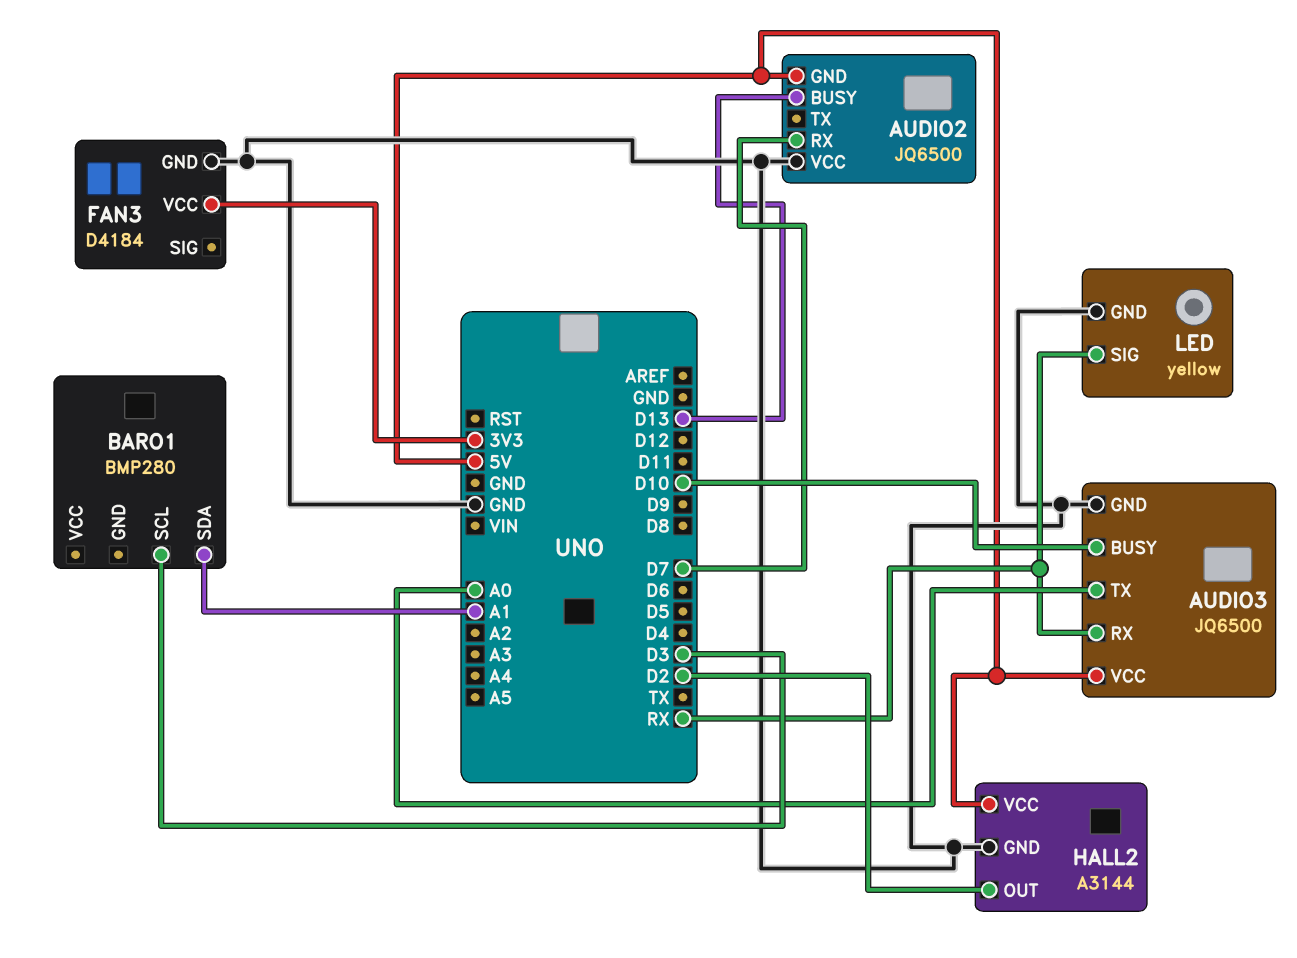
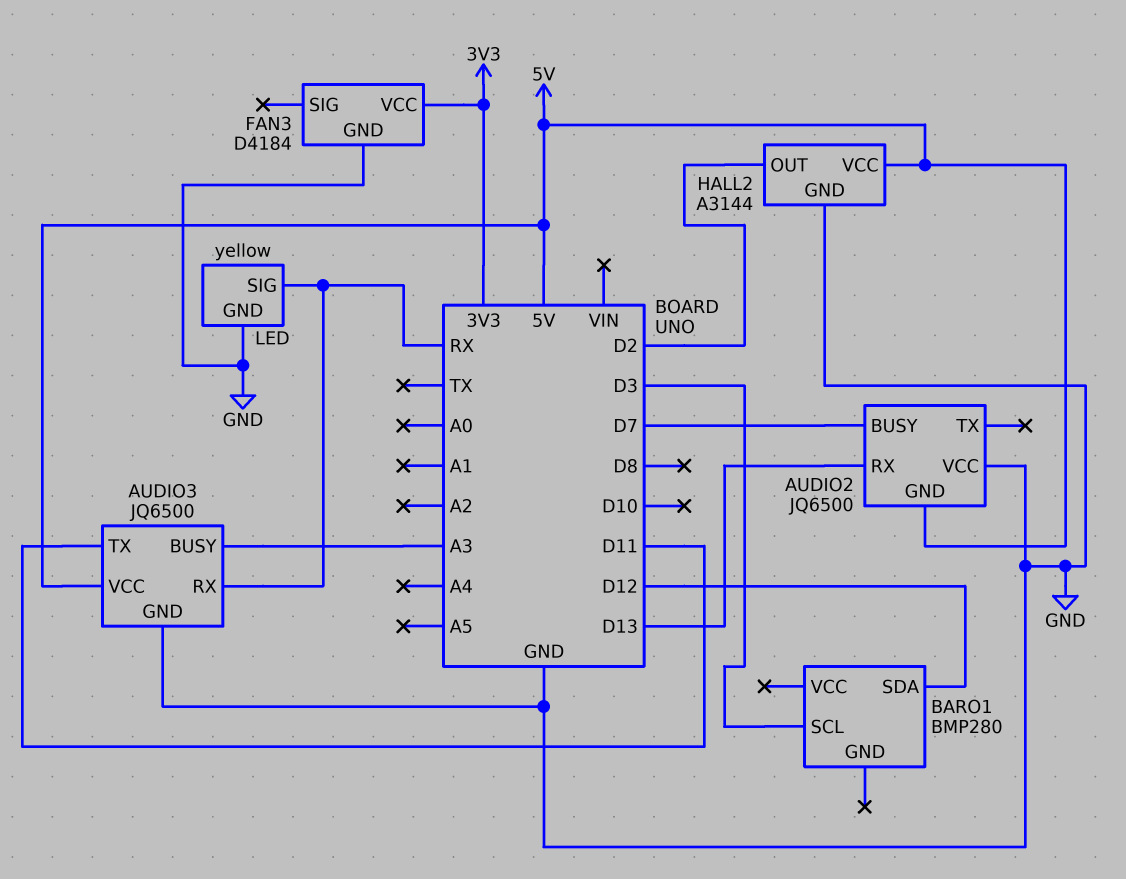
AUDIO2 pin BUSY: D13 -> D7
AUDIO2 pin RX: D7 -> D13
AUDIO3 pin BUSY: D10 -> A3
AUDIO3 pin TX: A0 -> D11
BARO1 pin SDA: A1 -> D12

